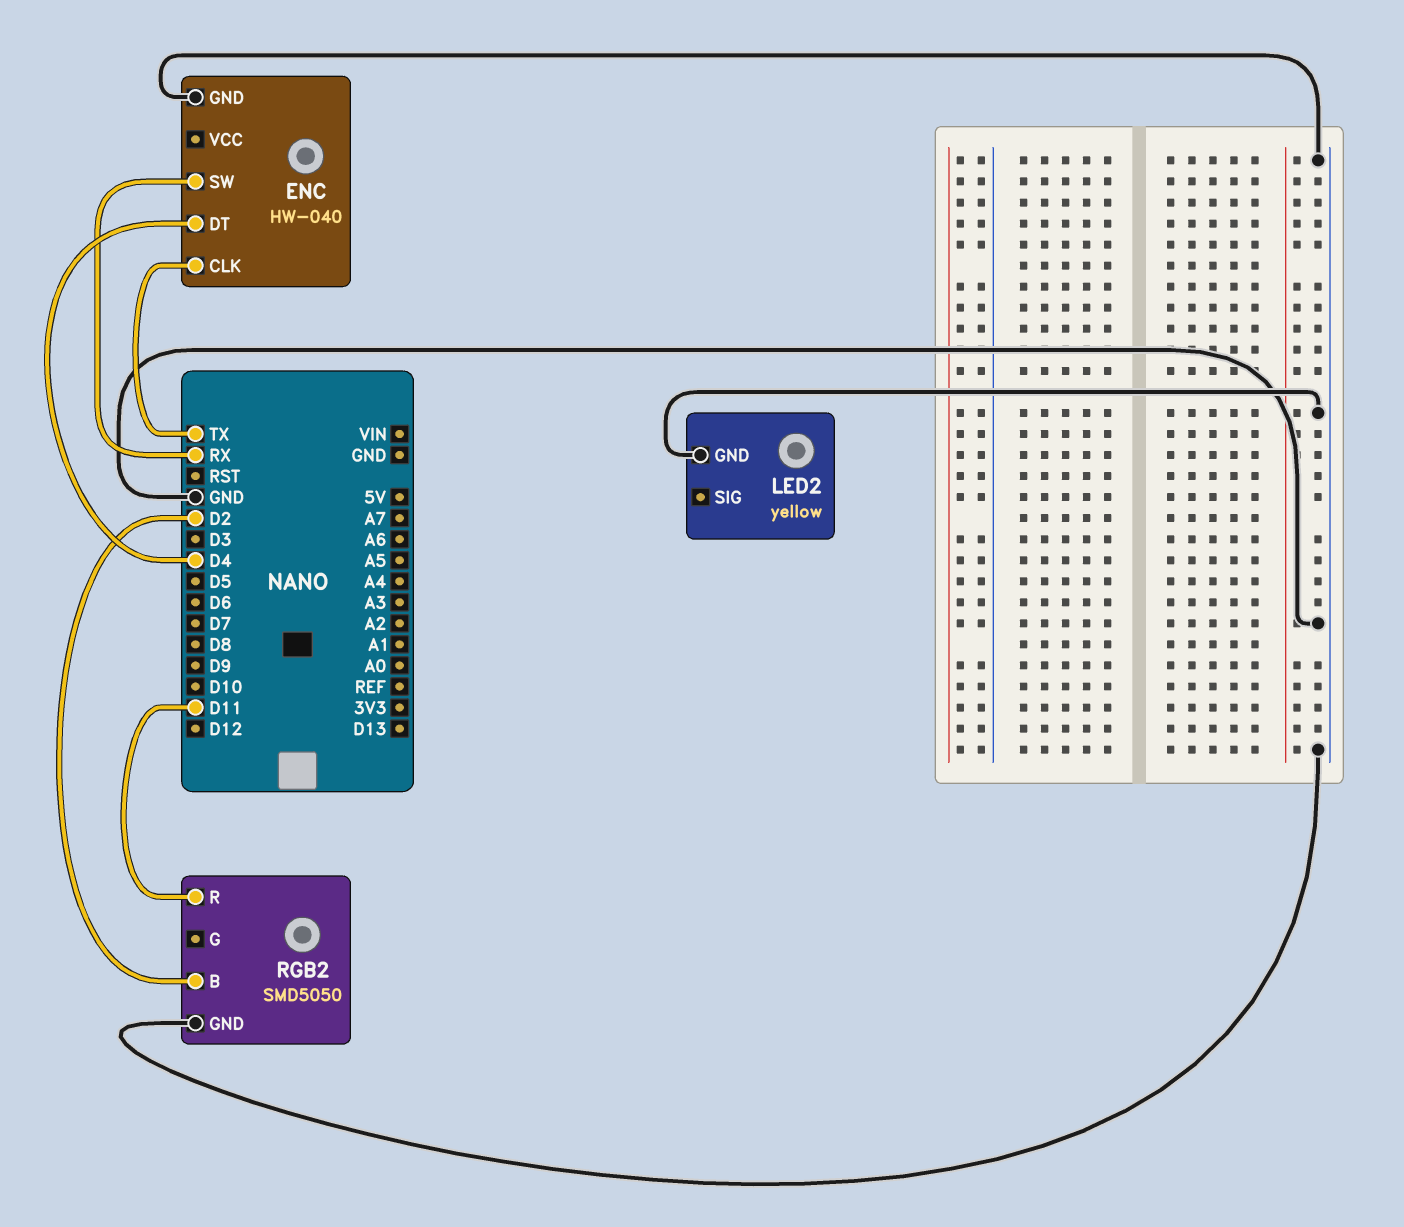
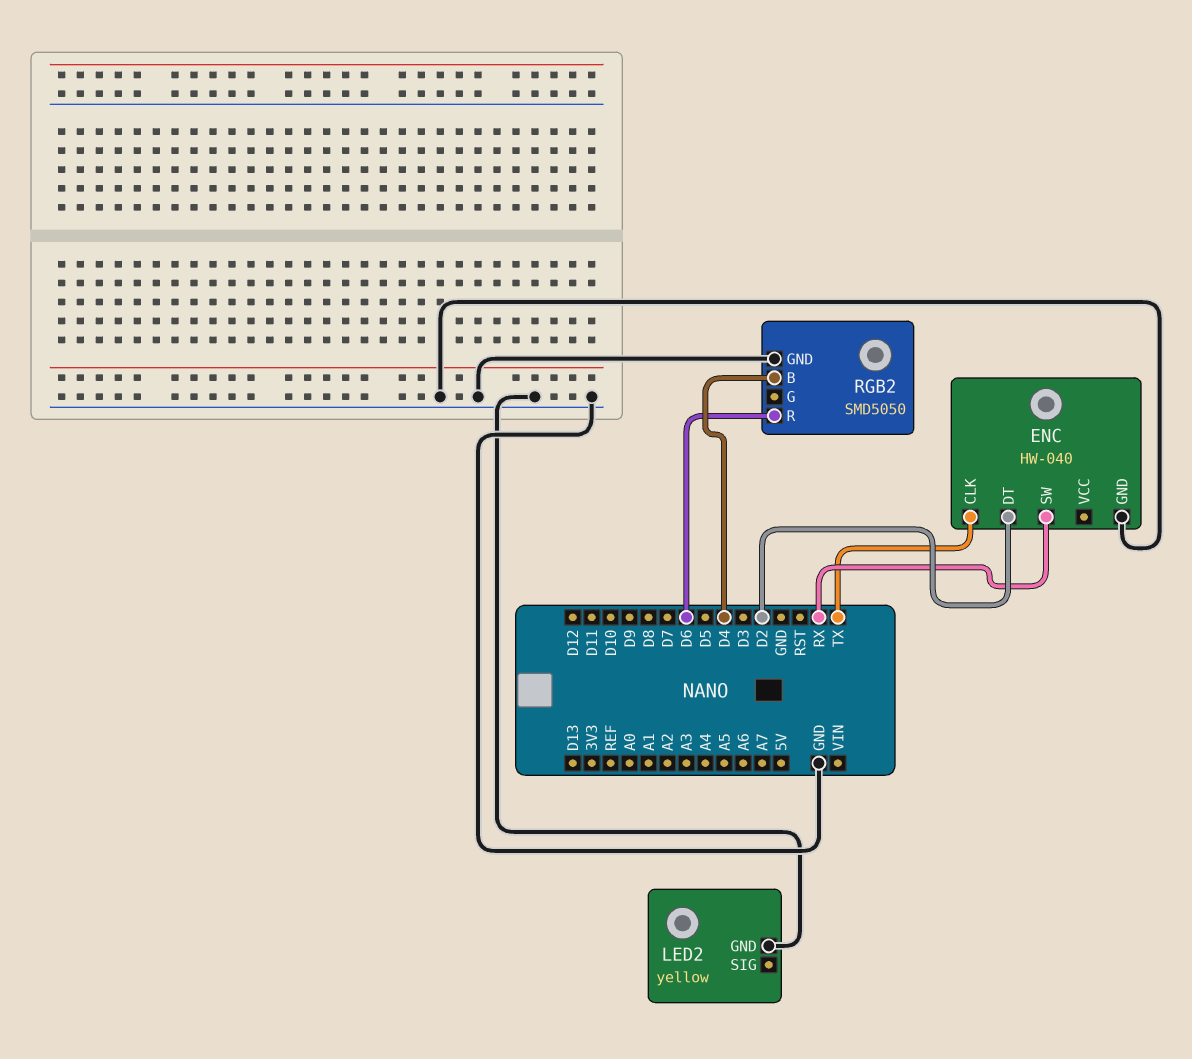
ENC pin DT: D4 -> D2
RGB2 pin B: D2 -> D4
RGB2 pin R: D11 -> D6

